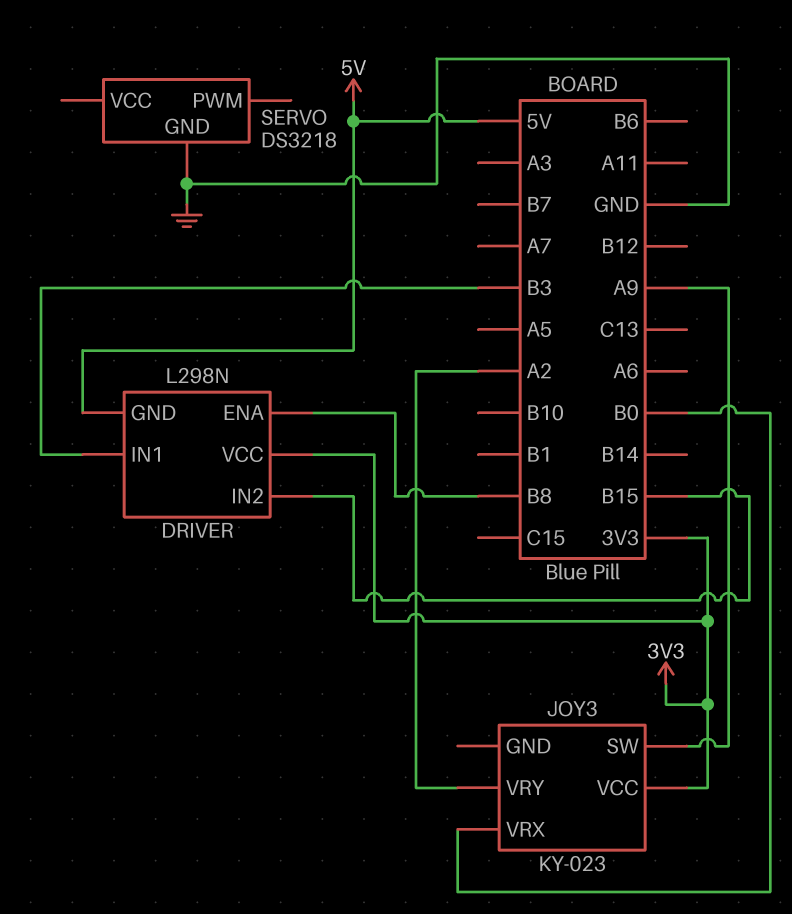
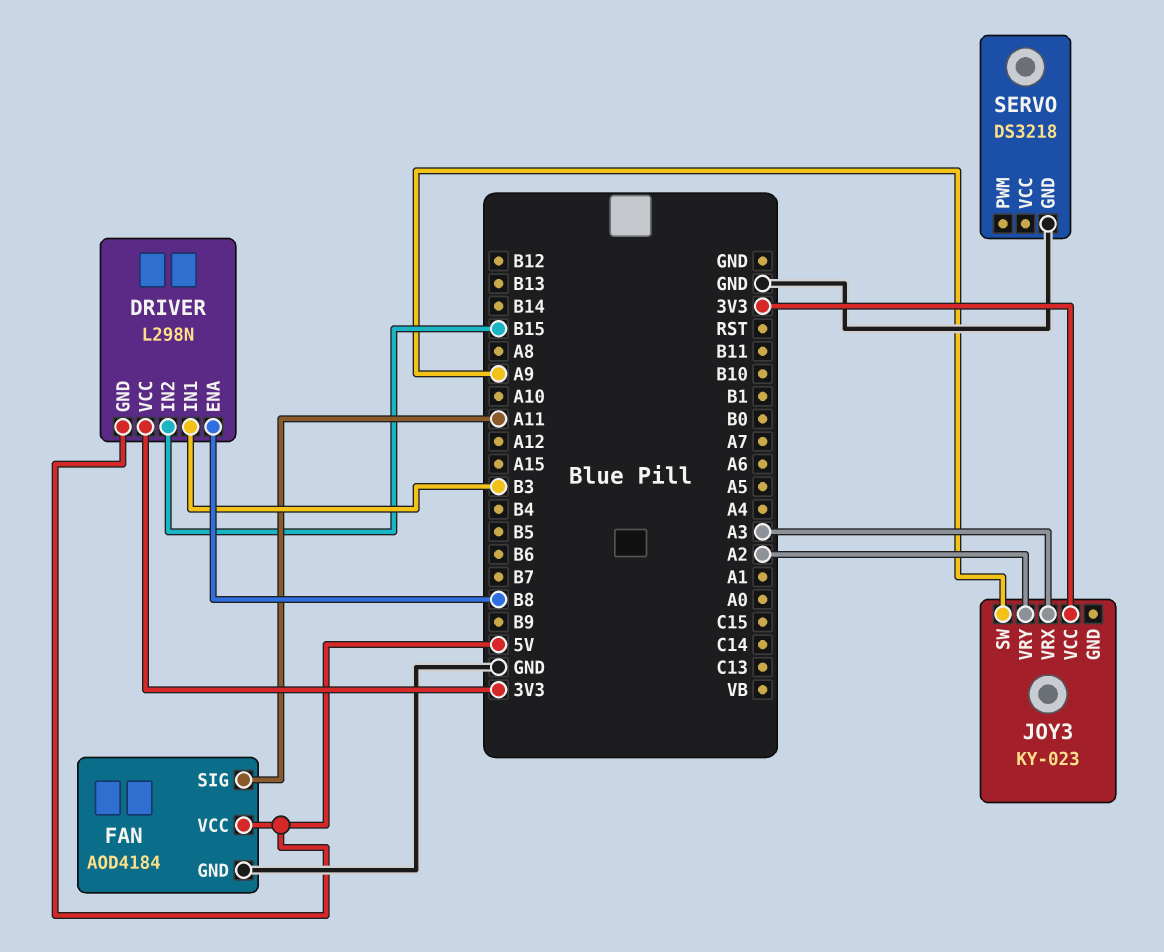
FAN: none -> AOD4184
FAN pin GND: none -> GND
FAN pin SIG: none -> A11
FAN pin VCC: none -> 5V
JOY3 pin VRX: B0 -> A3

